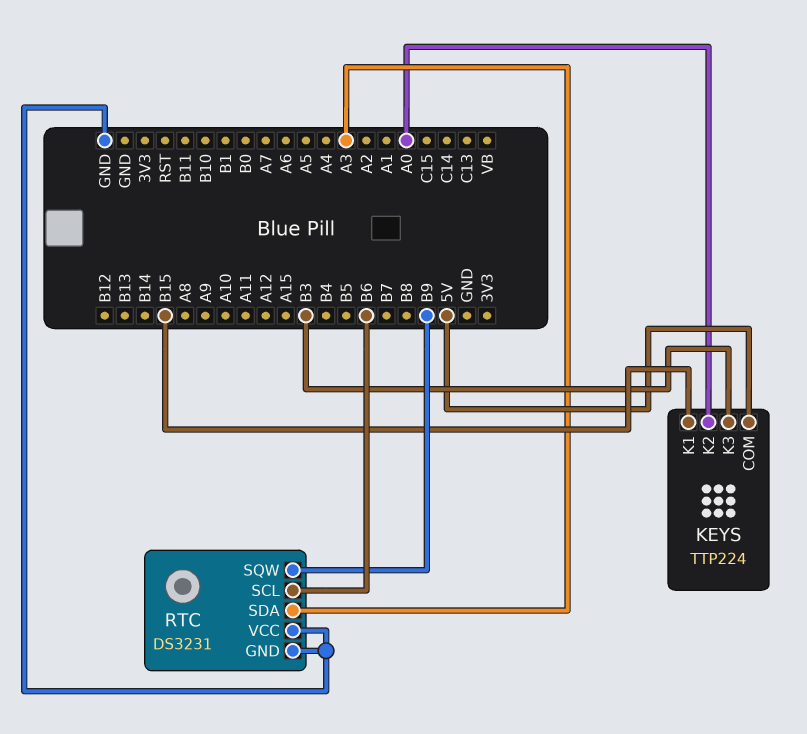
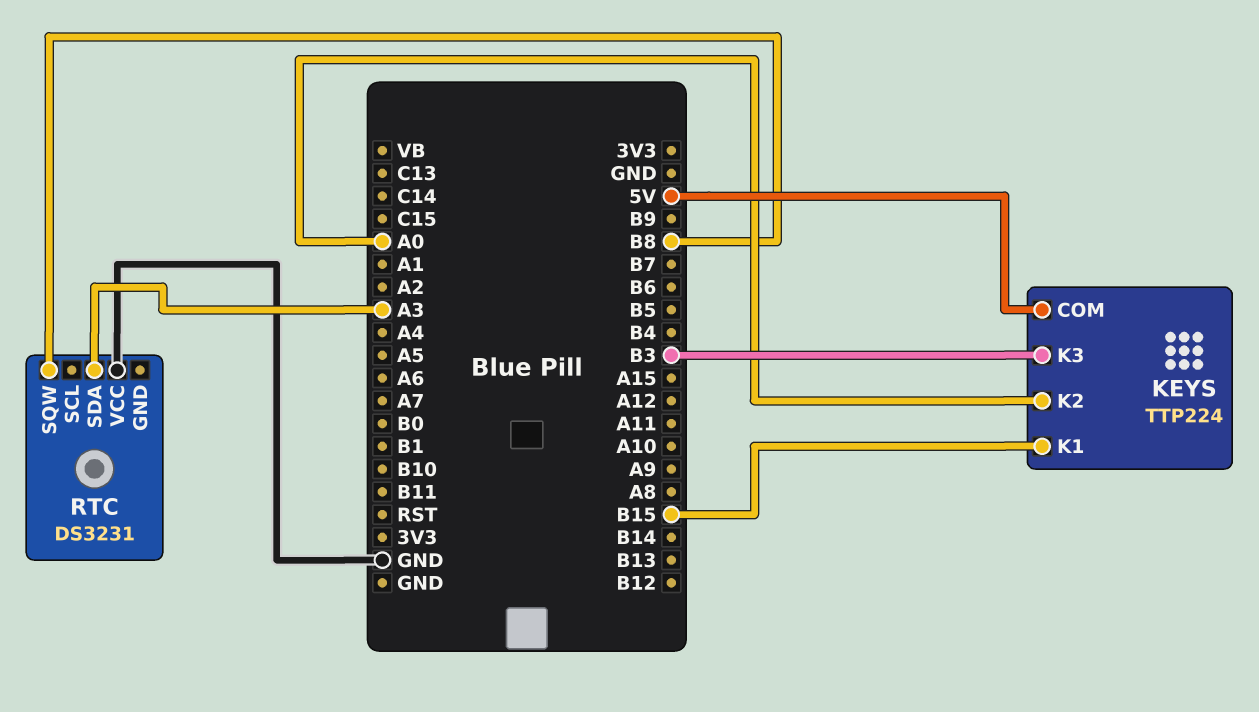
RTC pin GND: GND -> none
RTC pin SCL: B6 -> none
RTC pin SQW: B9 -> B8

